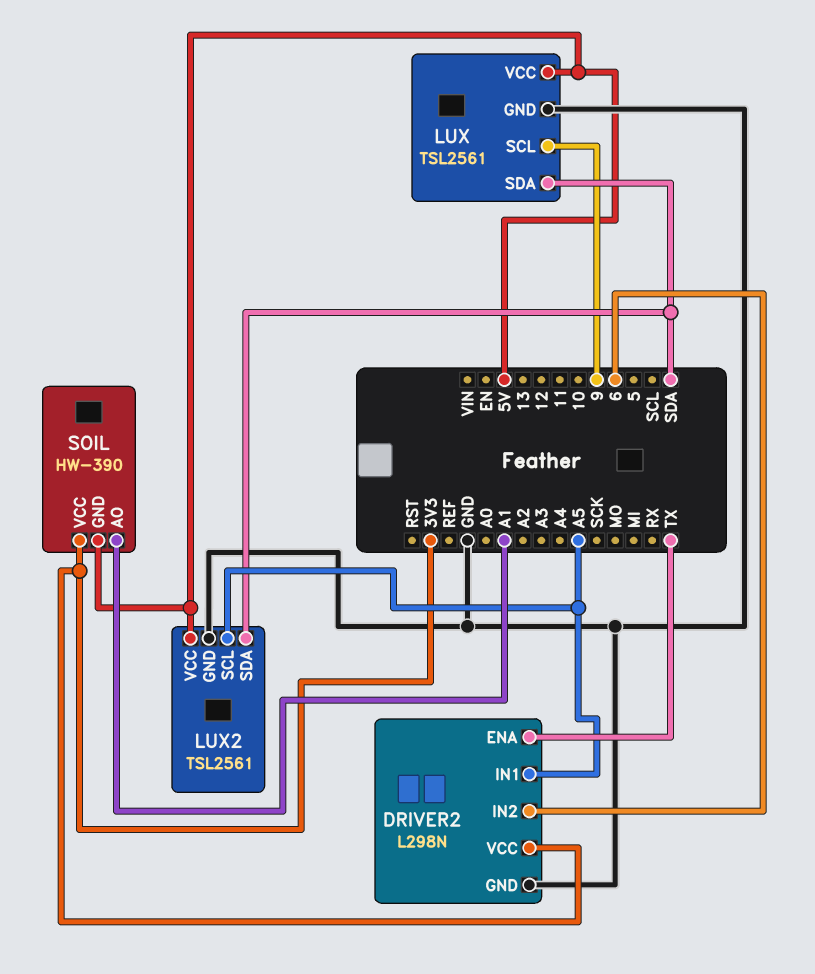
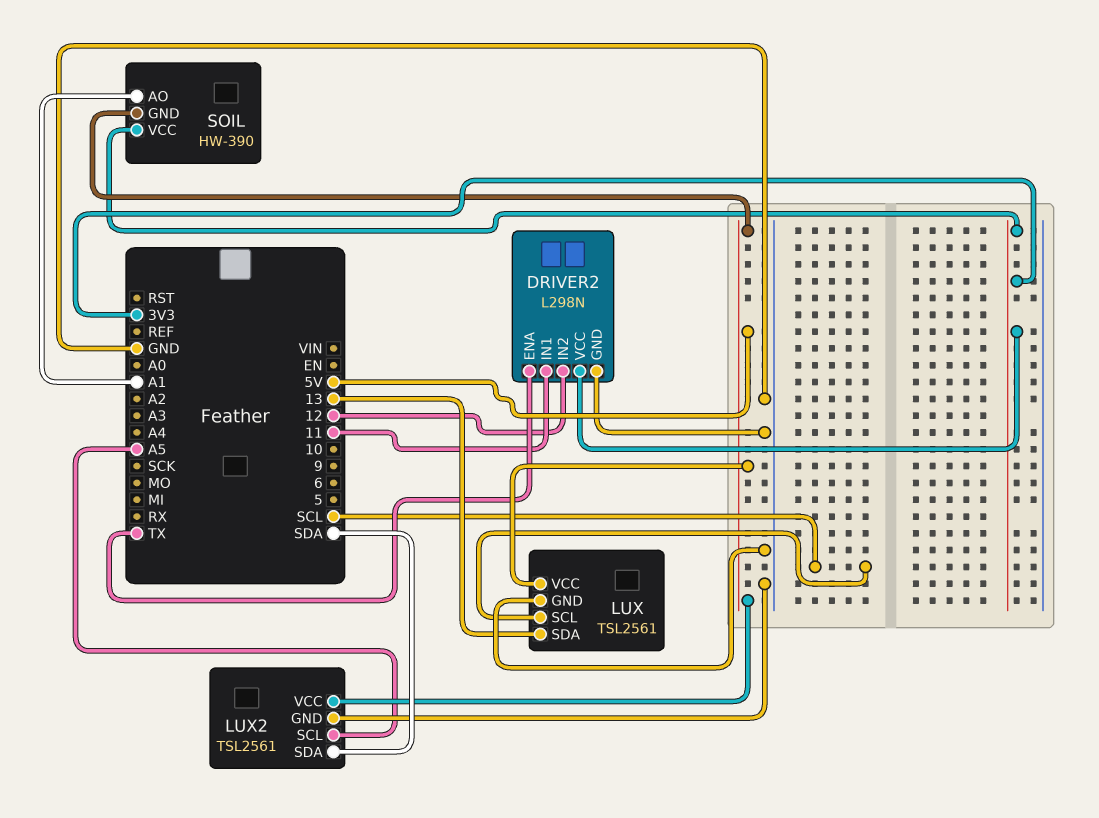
DRIVER2 pin IN1: A5 -> 11
DRIVER2 pin IN2: 6 -> 12
LUX pin SCL: 9 -> SCL
LUX pin SDA: SDA -> 13

